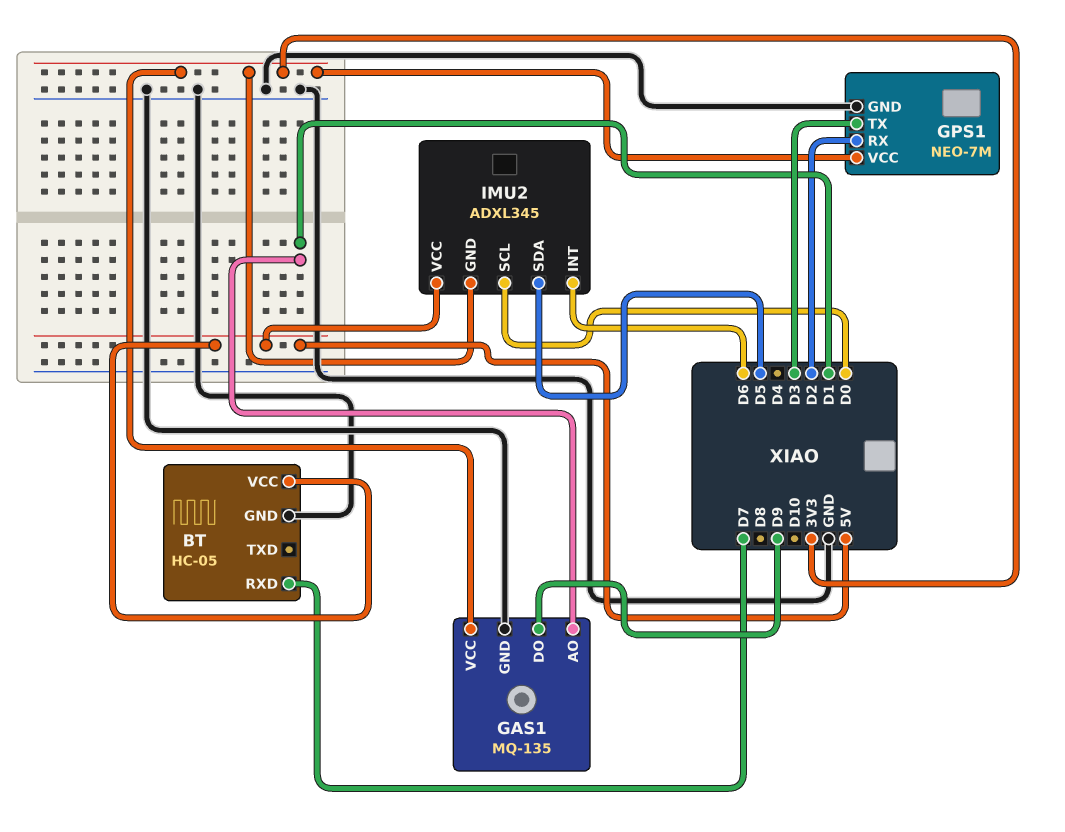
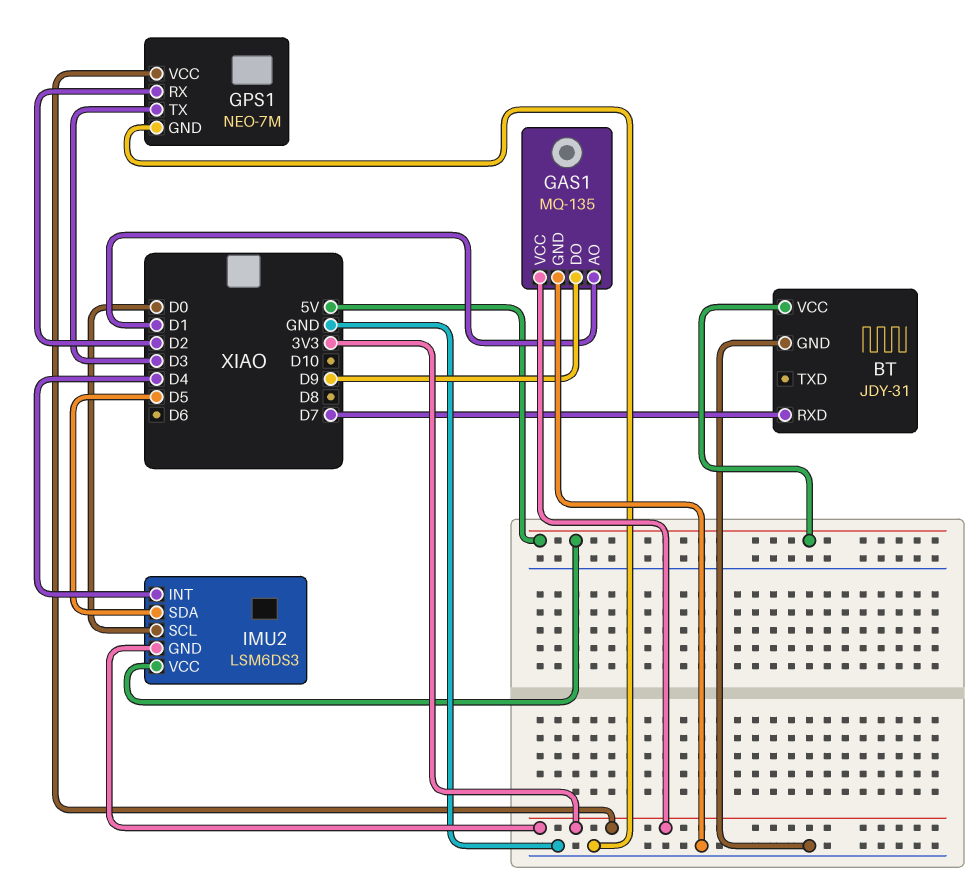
BT: HC-05 -> JDY-31
IMU2: ADXL345 -> LSM6DS3
IMU2 pin INT: D6 -> D4

